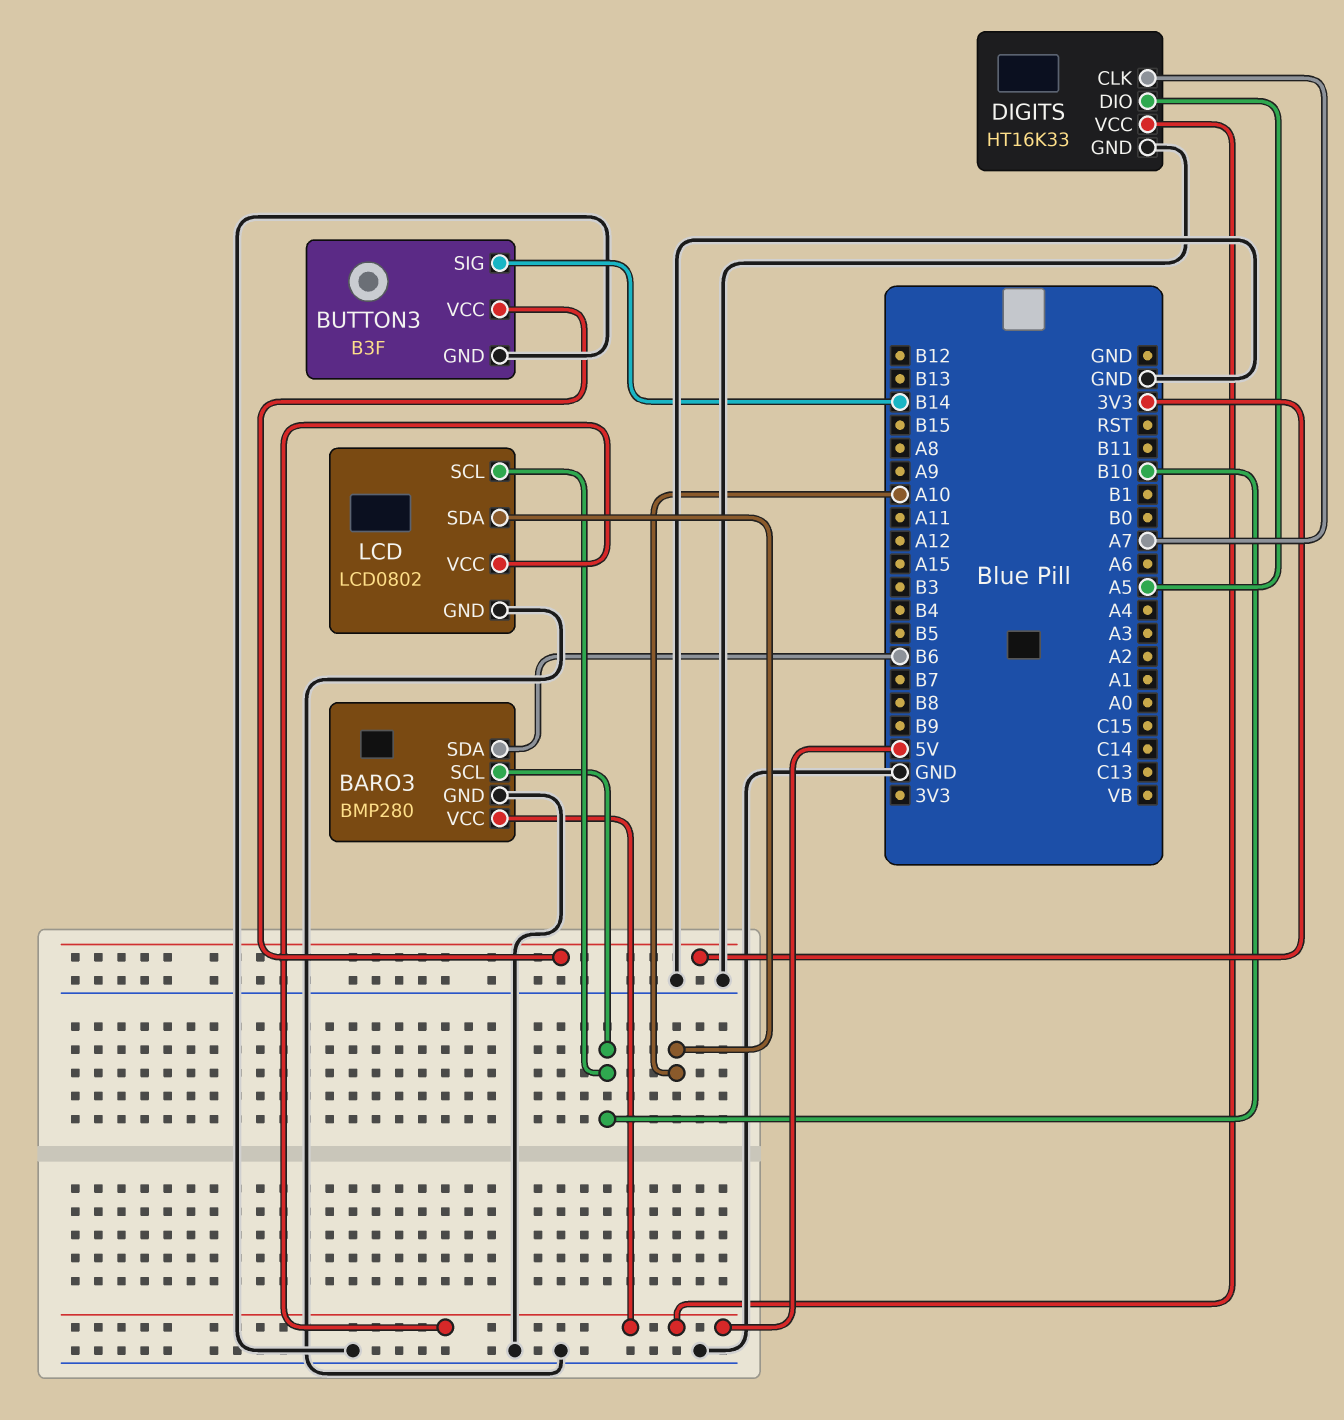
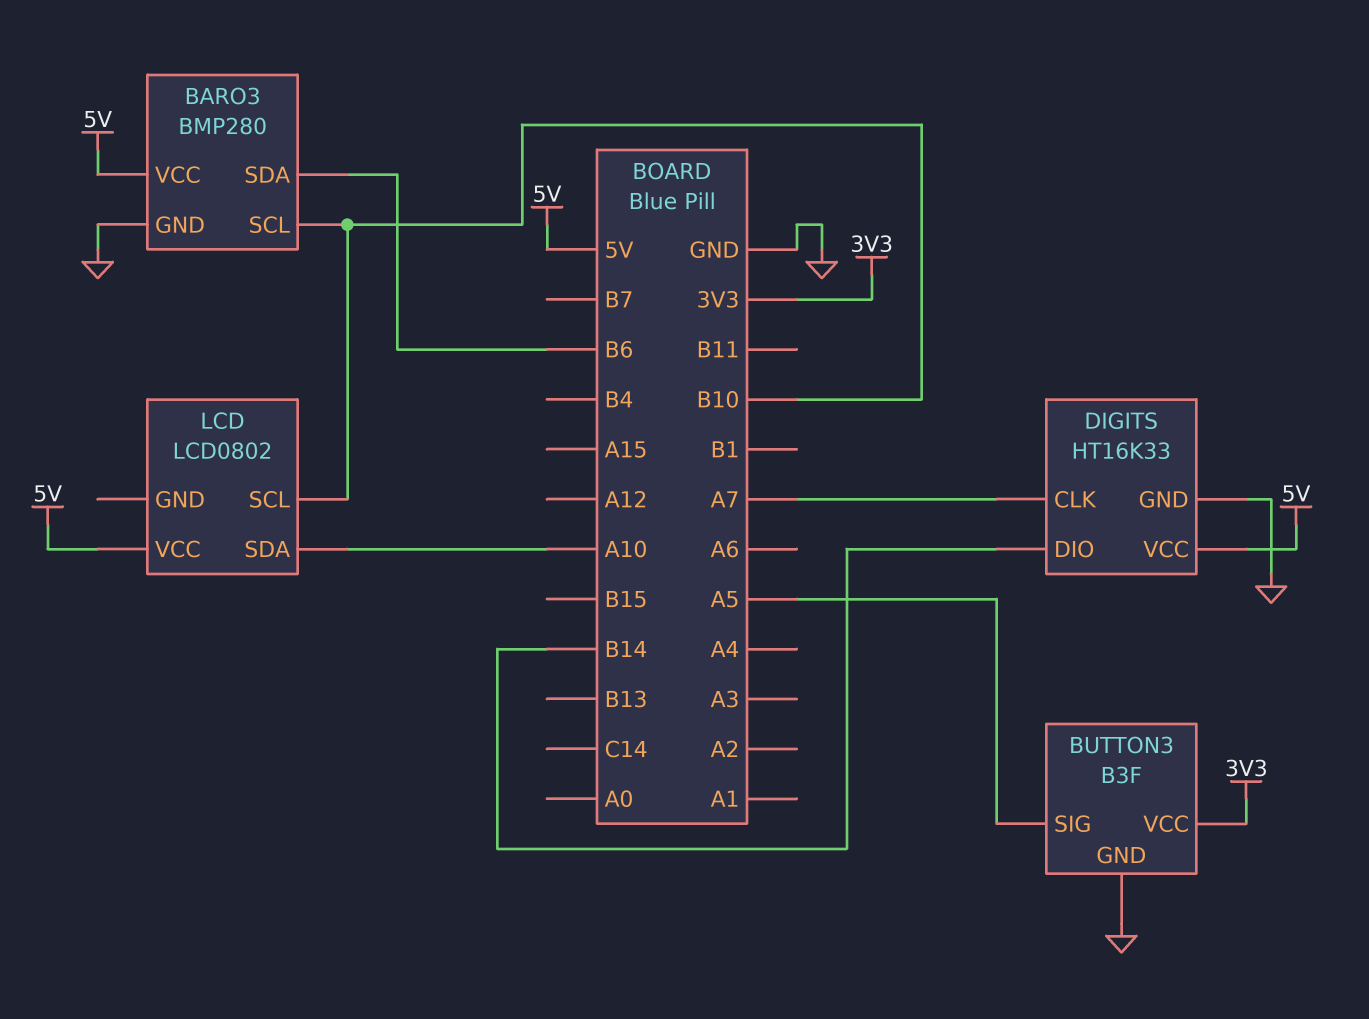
BUTTON3 pin SIG: B14 -> A5
DIGITS pin DIO: A5 -> B14
LCD pin GND: GND -> none

